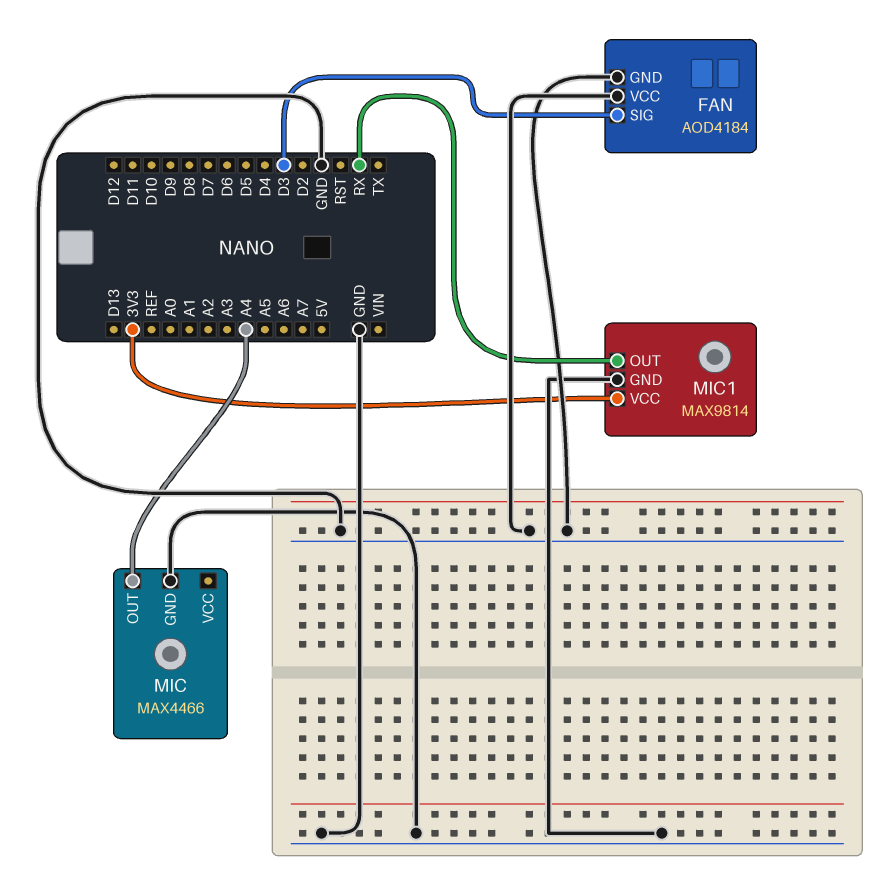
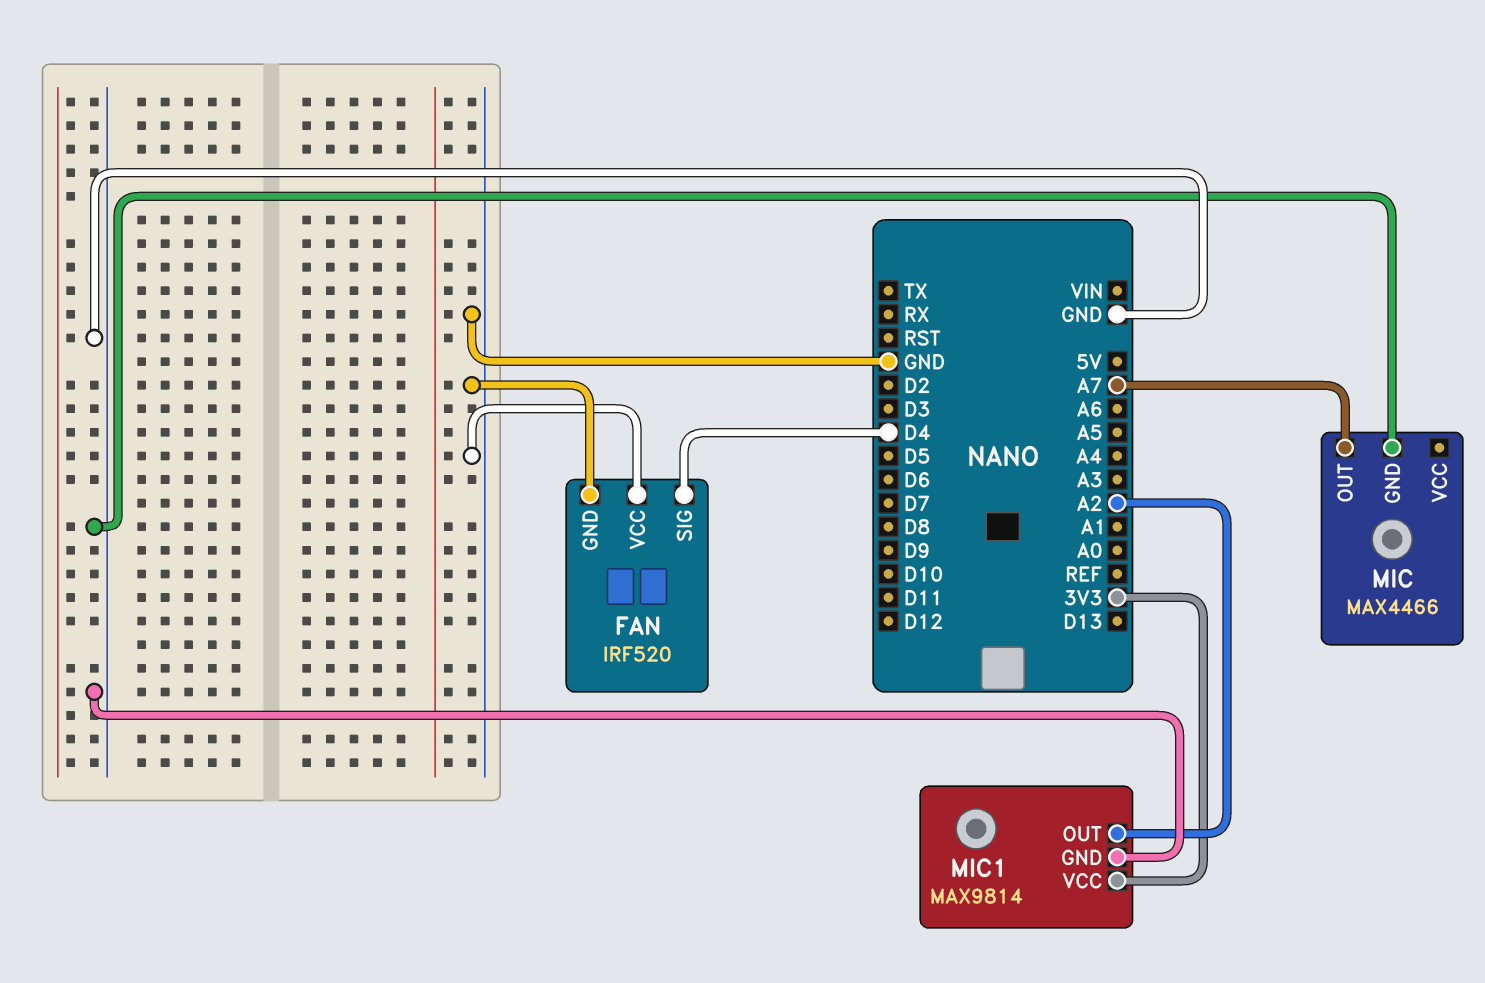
FAN: AOD4184 -> IRF520
FAN pin SIG: D3 -> D4
MIC pin OUT: A4 -> A7
MIC1 pin OUT: RX -> A2

